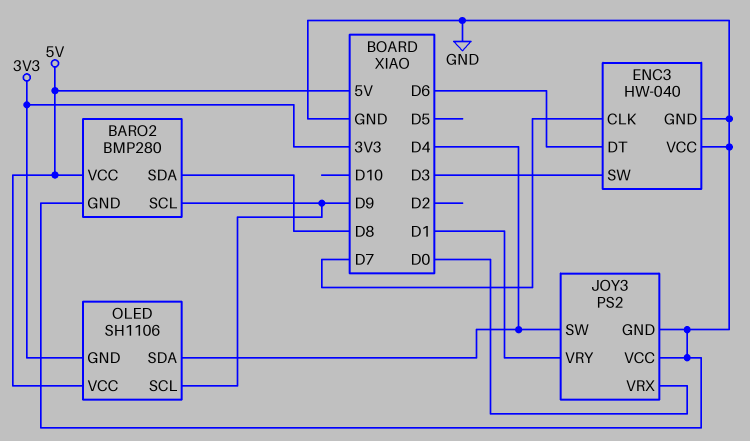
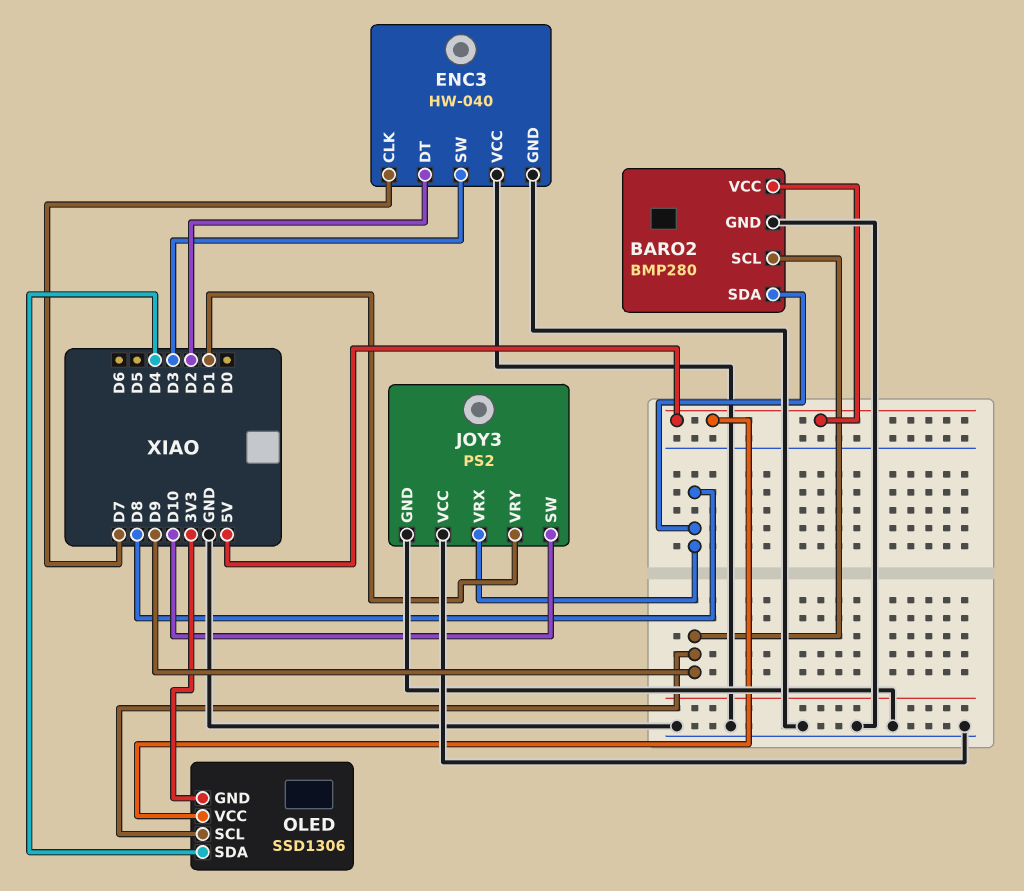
ENC3 pin DT: D6 -> D2
JOY3 pin SW: D4 -> D10
JOY3 pin VRX: D0 -> D8
OLED: SH1106 -> SSD1306

